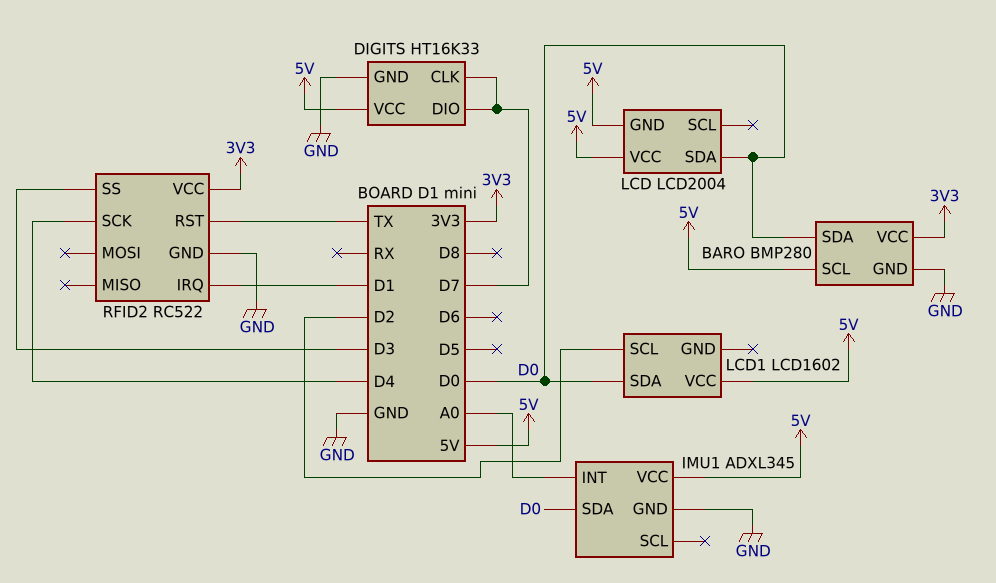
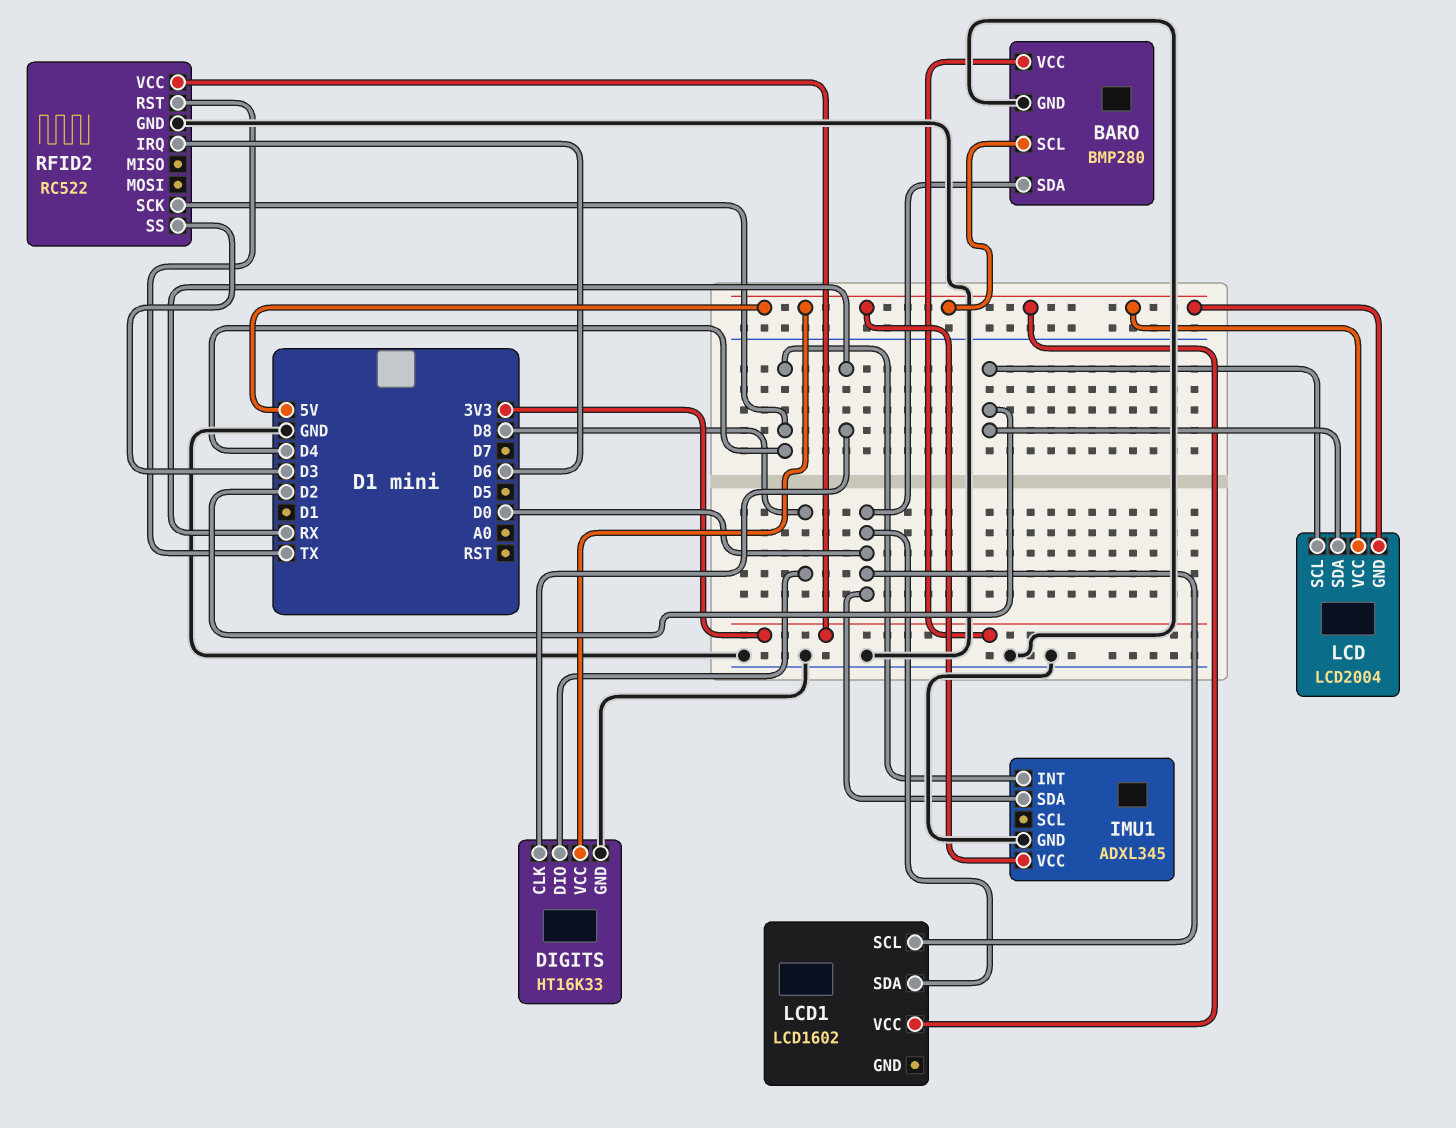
DIGITS pin CLK: D7 -> RX
DIGITS pin DIO: D7 -> D8
IMU1 pin INT: A0 -> D4
LCD pin SCL: none -> D2
LCD pin SDA: D0 -> D2
LCD1 pin SCL: D2 -> D0
RFID2 pin IRQ: D1 -> D6

